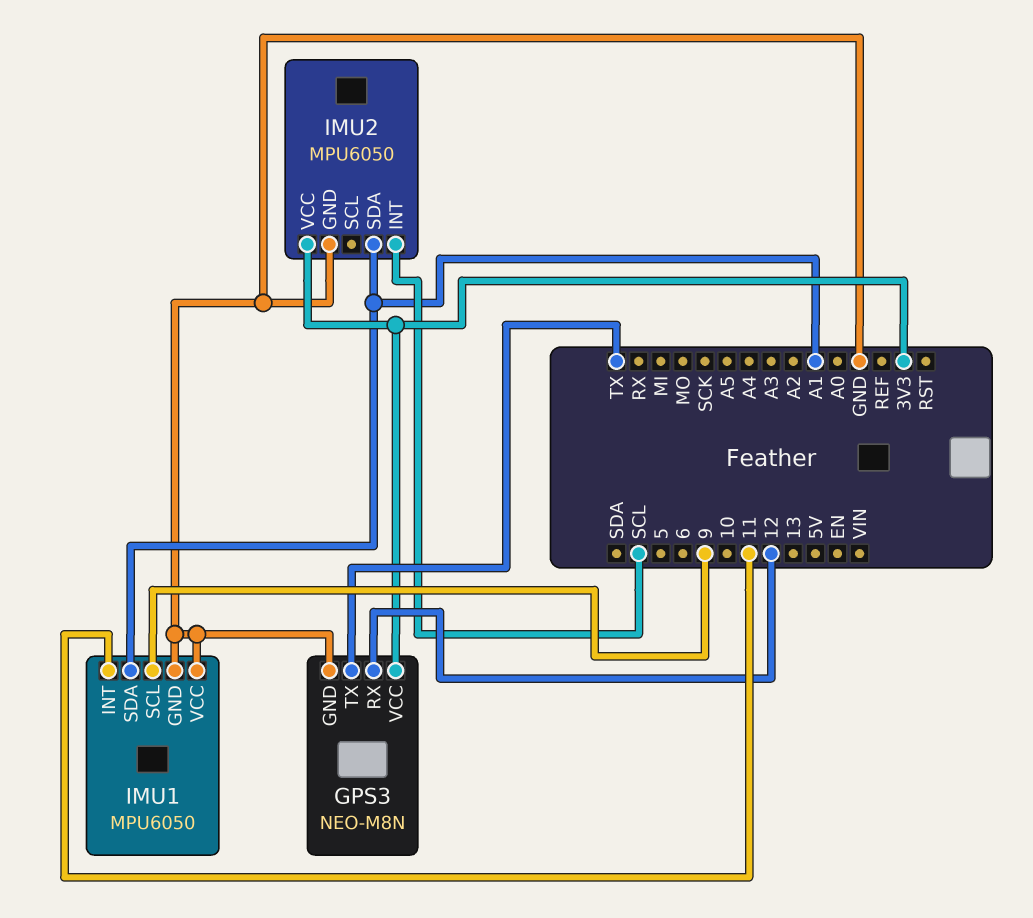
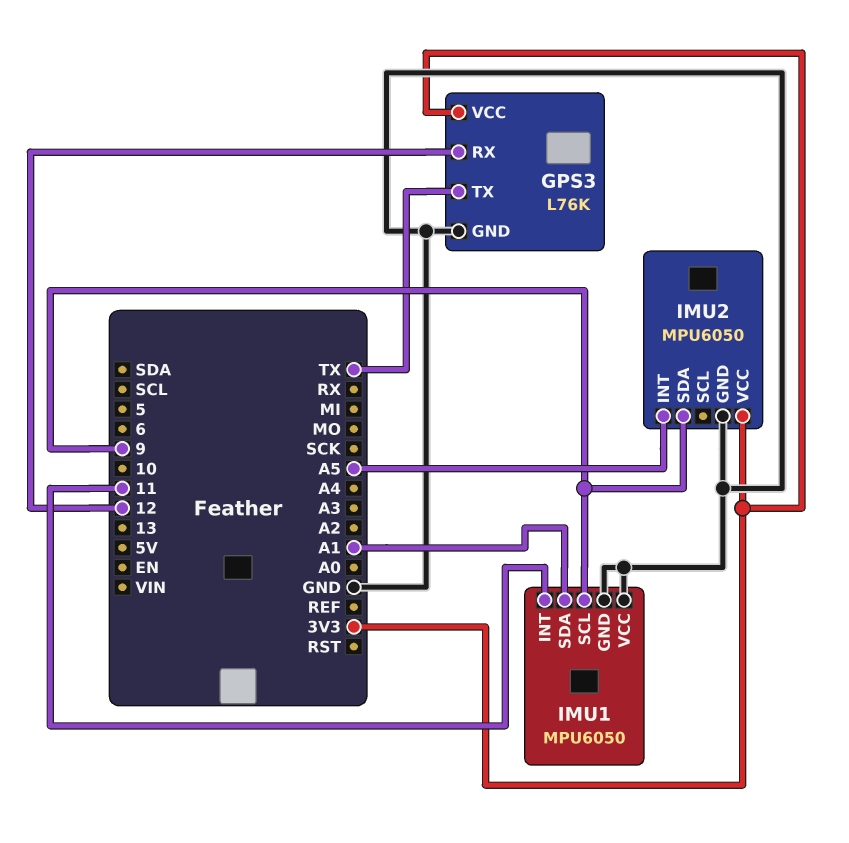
GPS3: NEO-M8N -> L76K
IMU2 pin INT: SCL -> A5
IMU2 pin SDA: A1 -> 9

